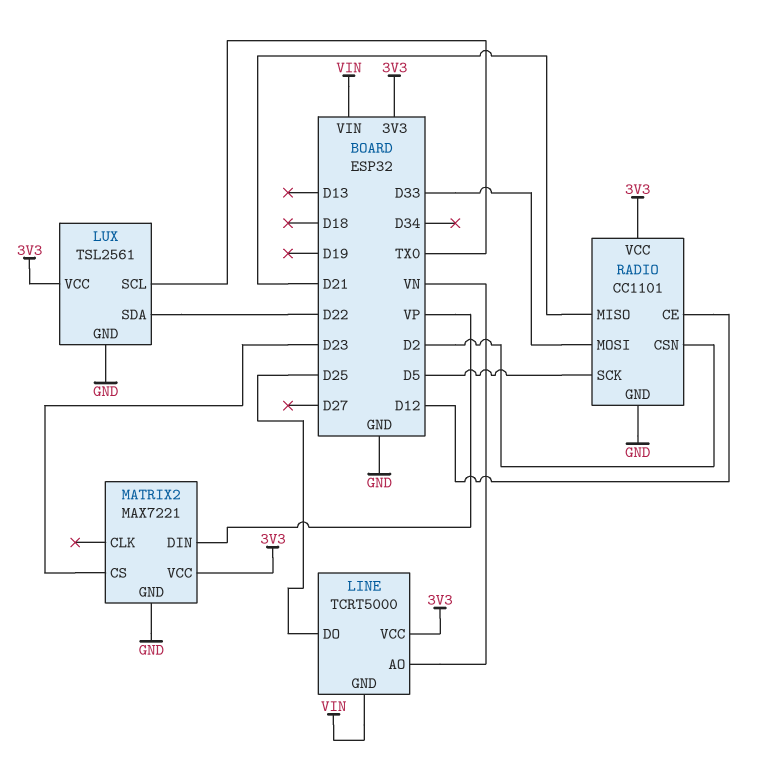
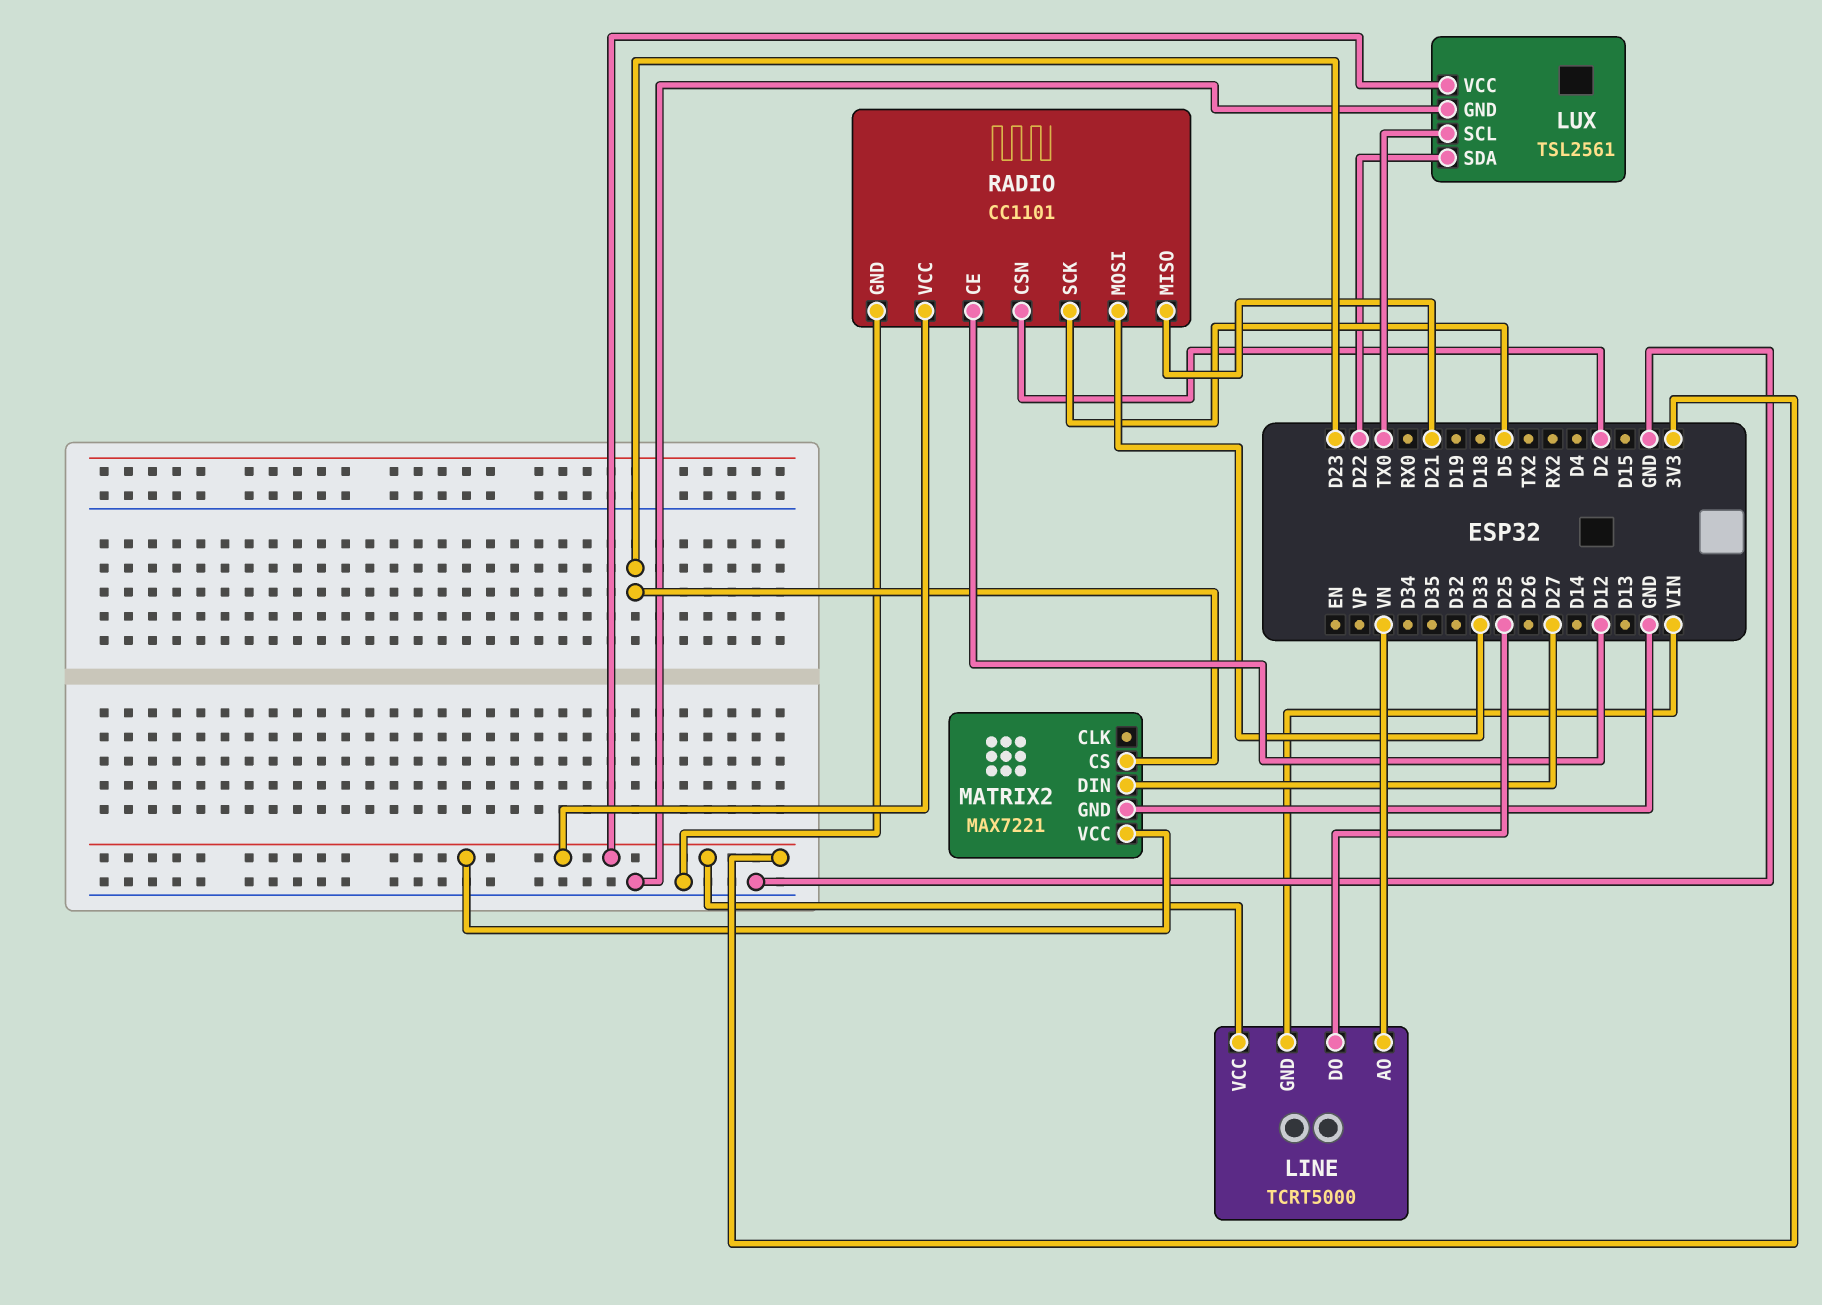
MATRIX2 pin DIN: VP -> D27

